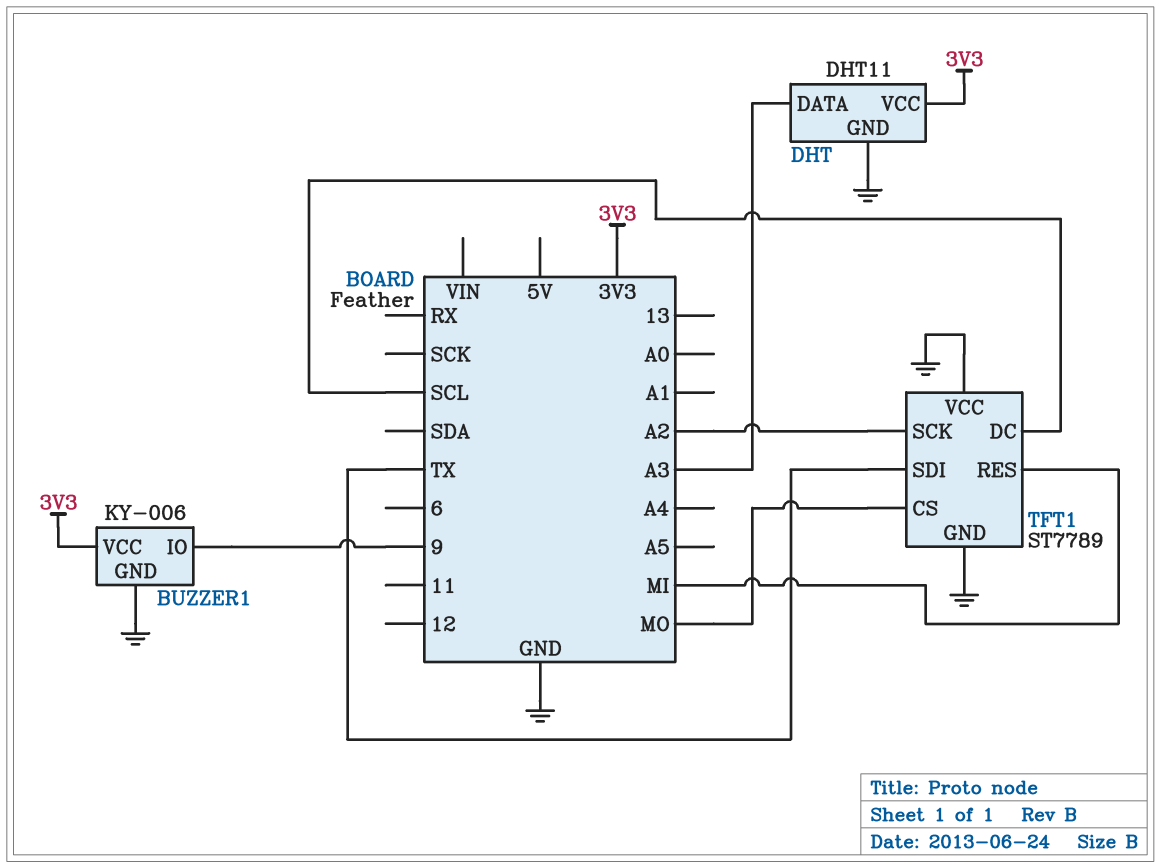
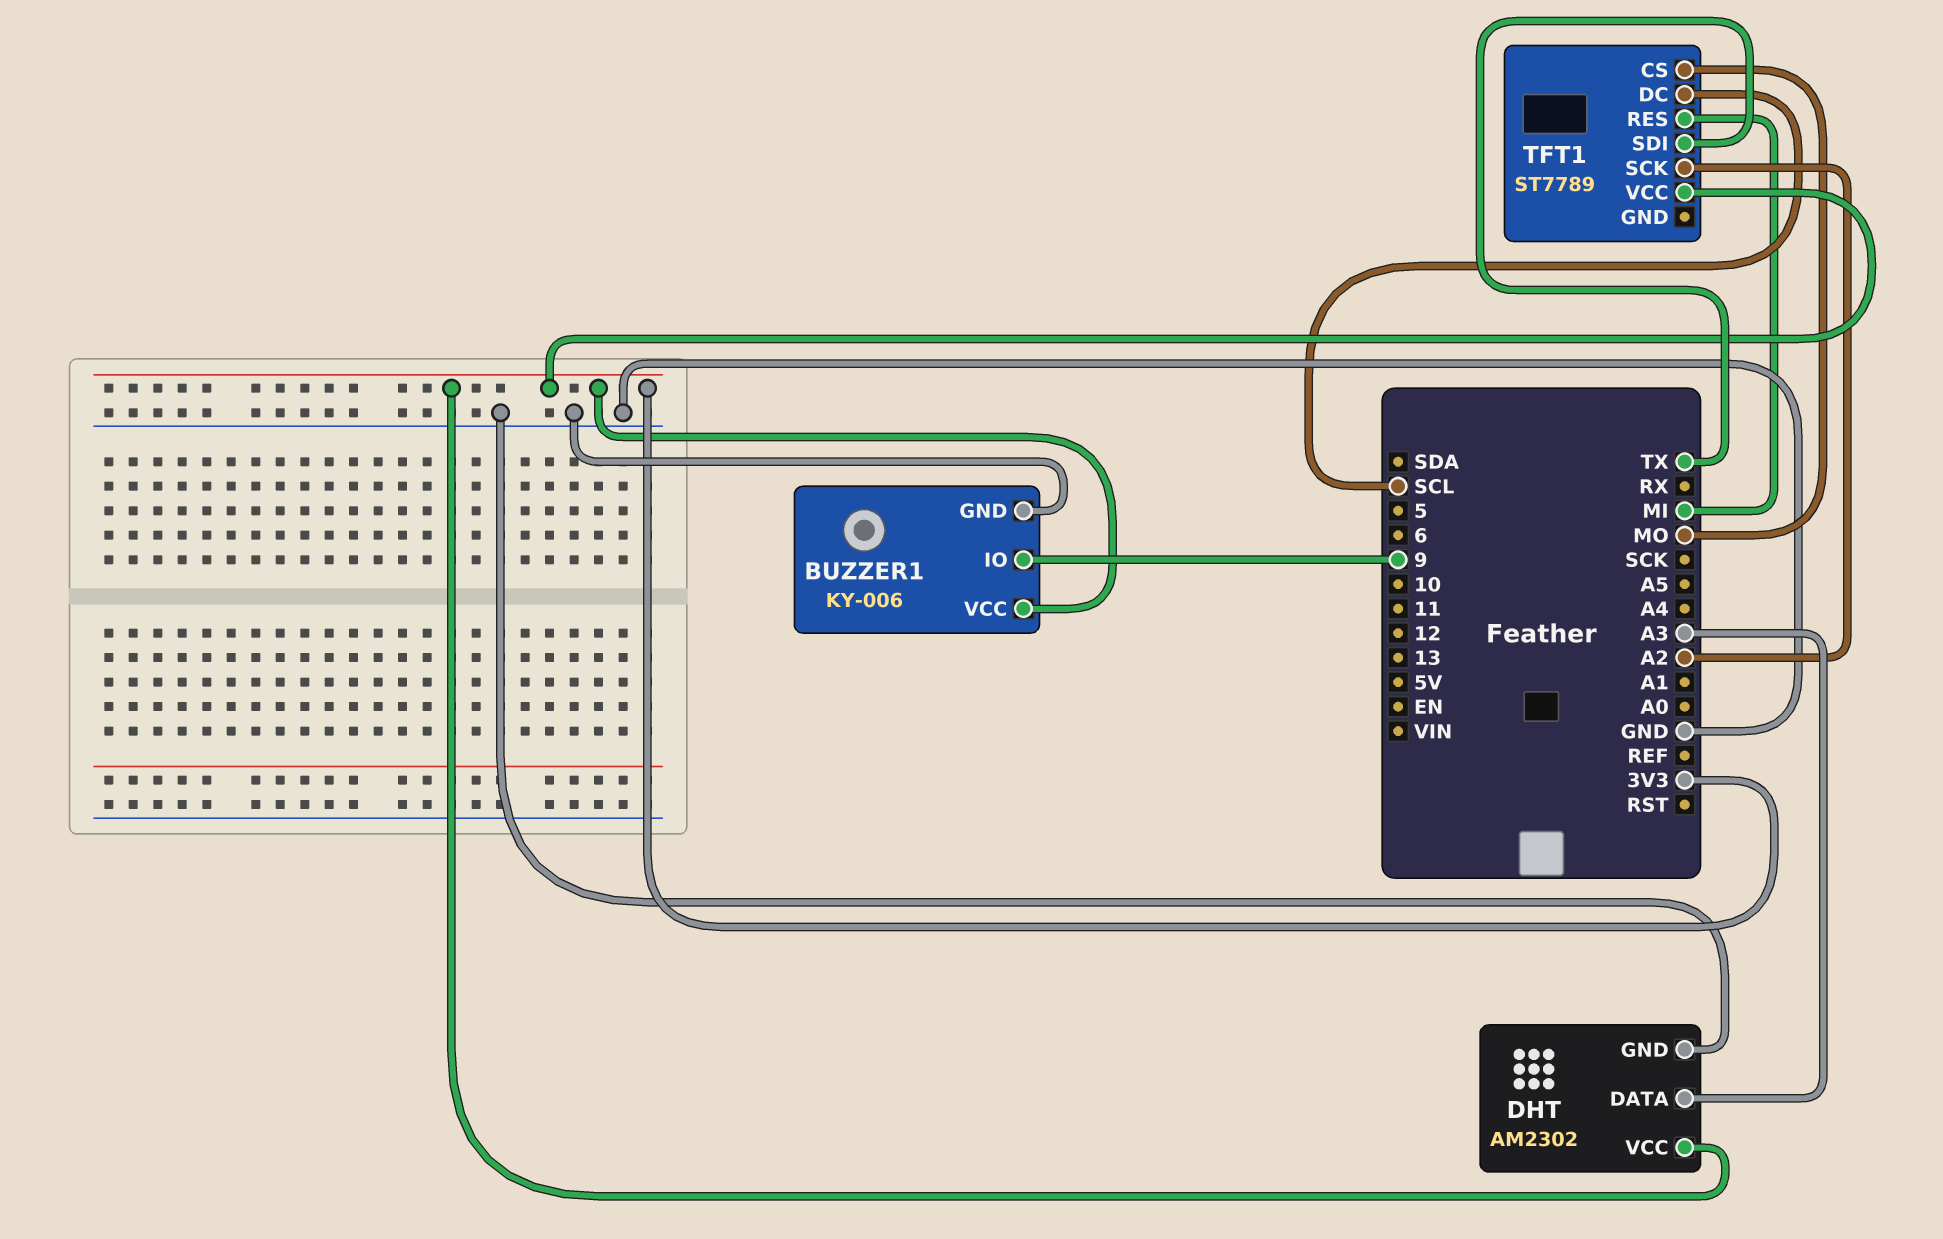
DHT: DHT11 -> AM2302
TFT1 pin GND: GND -> none
TFT1 pin VCC: GND -> 3V3

